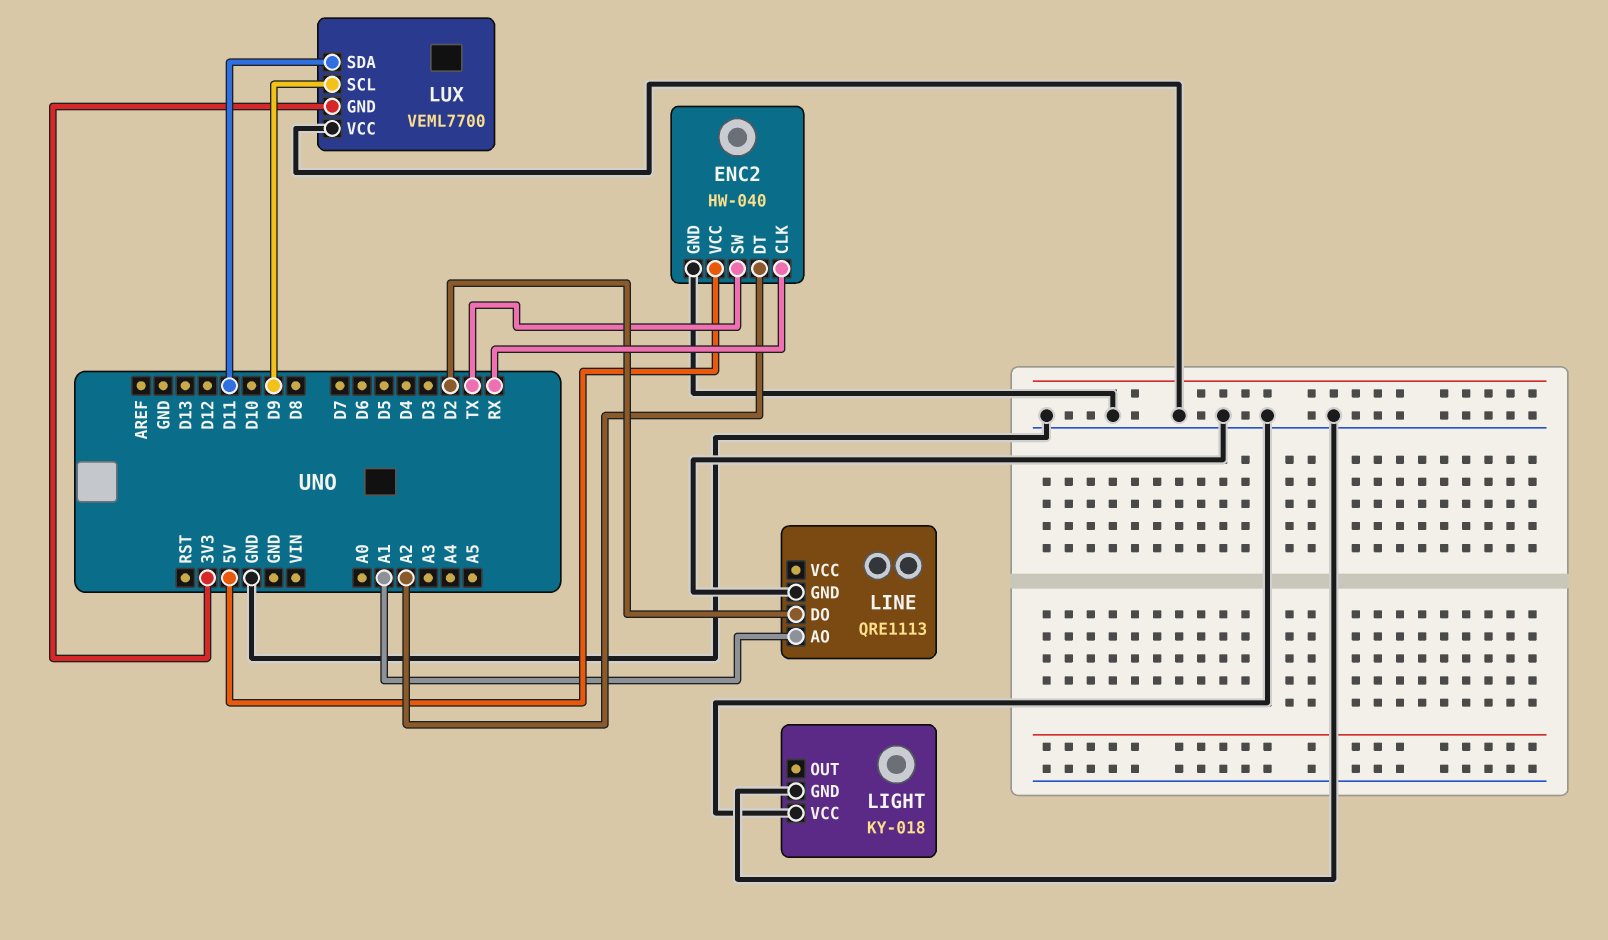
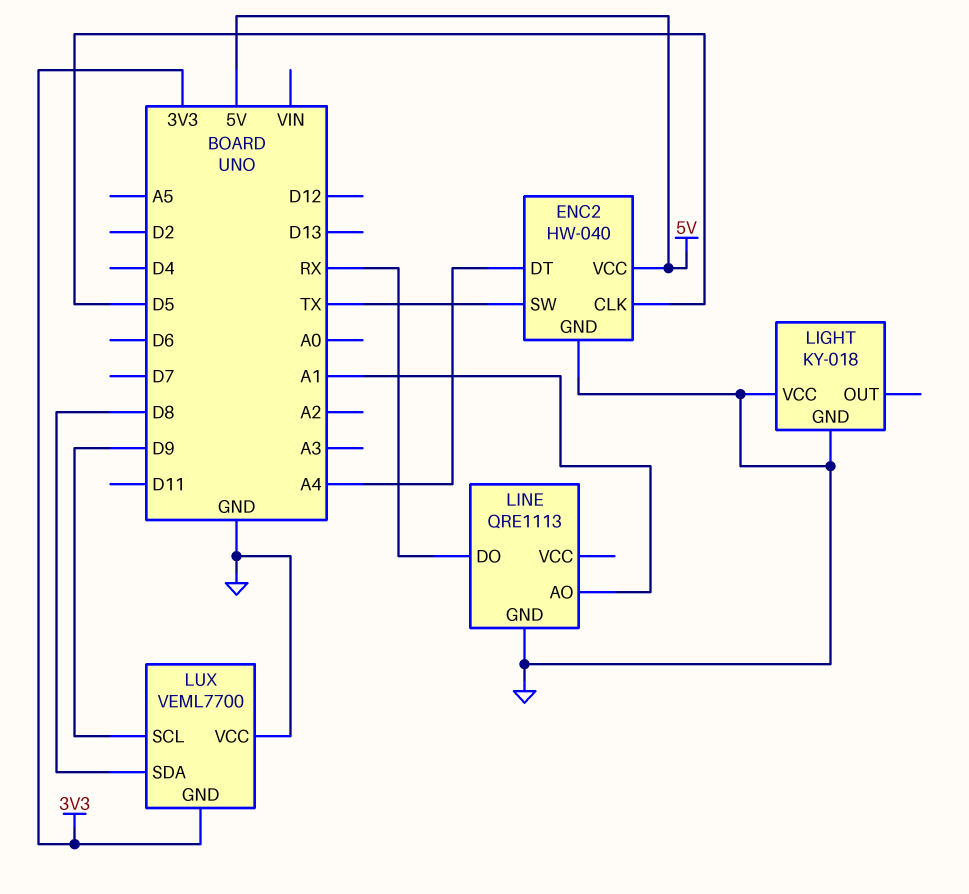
ENC2 pin CLK: RX -> D5
ENC2 pin DT: A2 -> A4
LINE pin DO: D2 -> RX
LUX pin SDA: D11 -> D8

